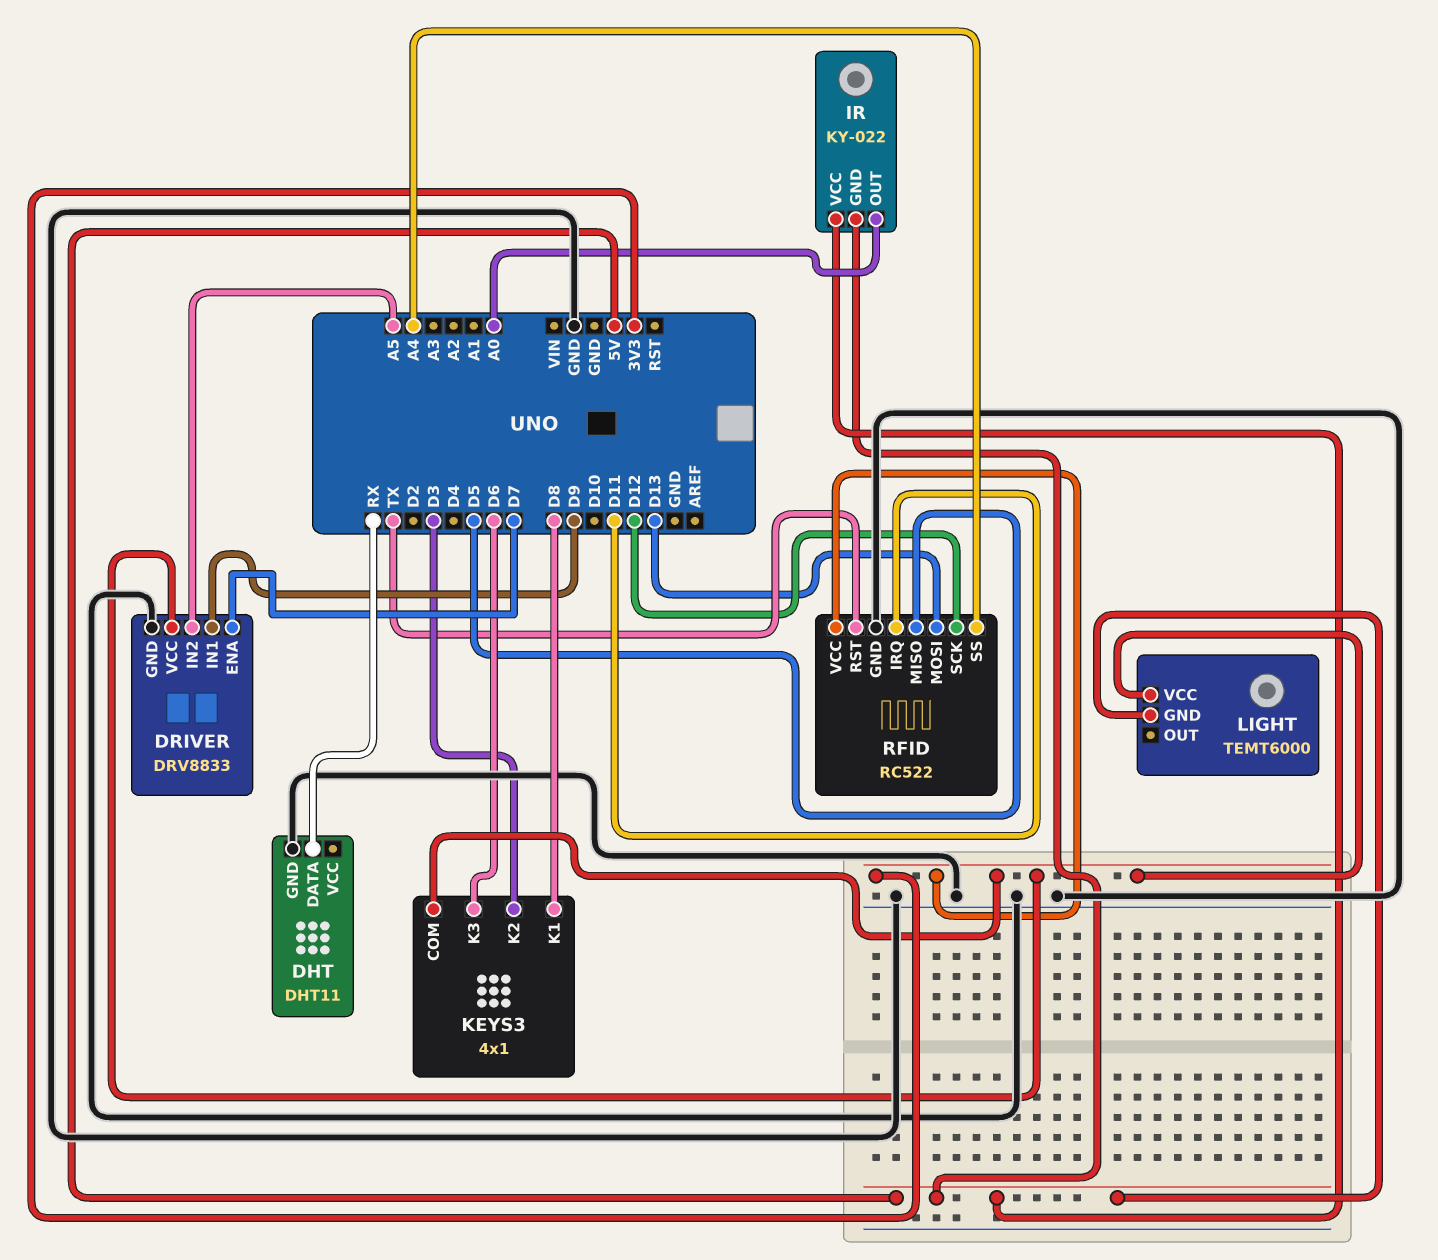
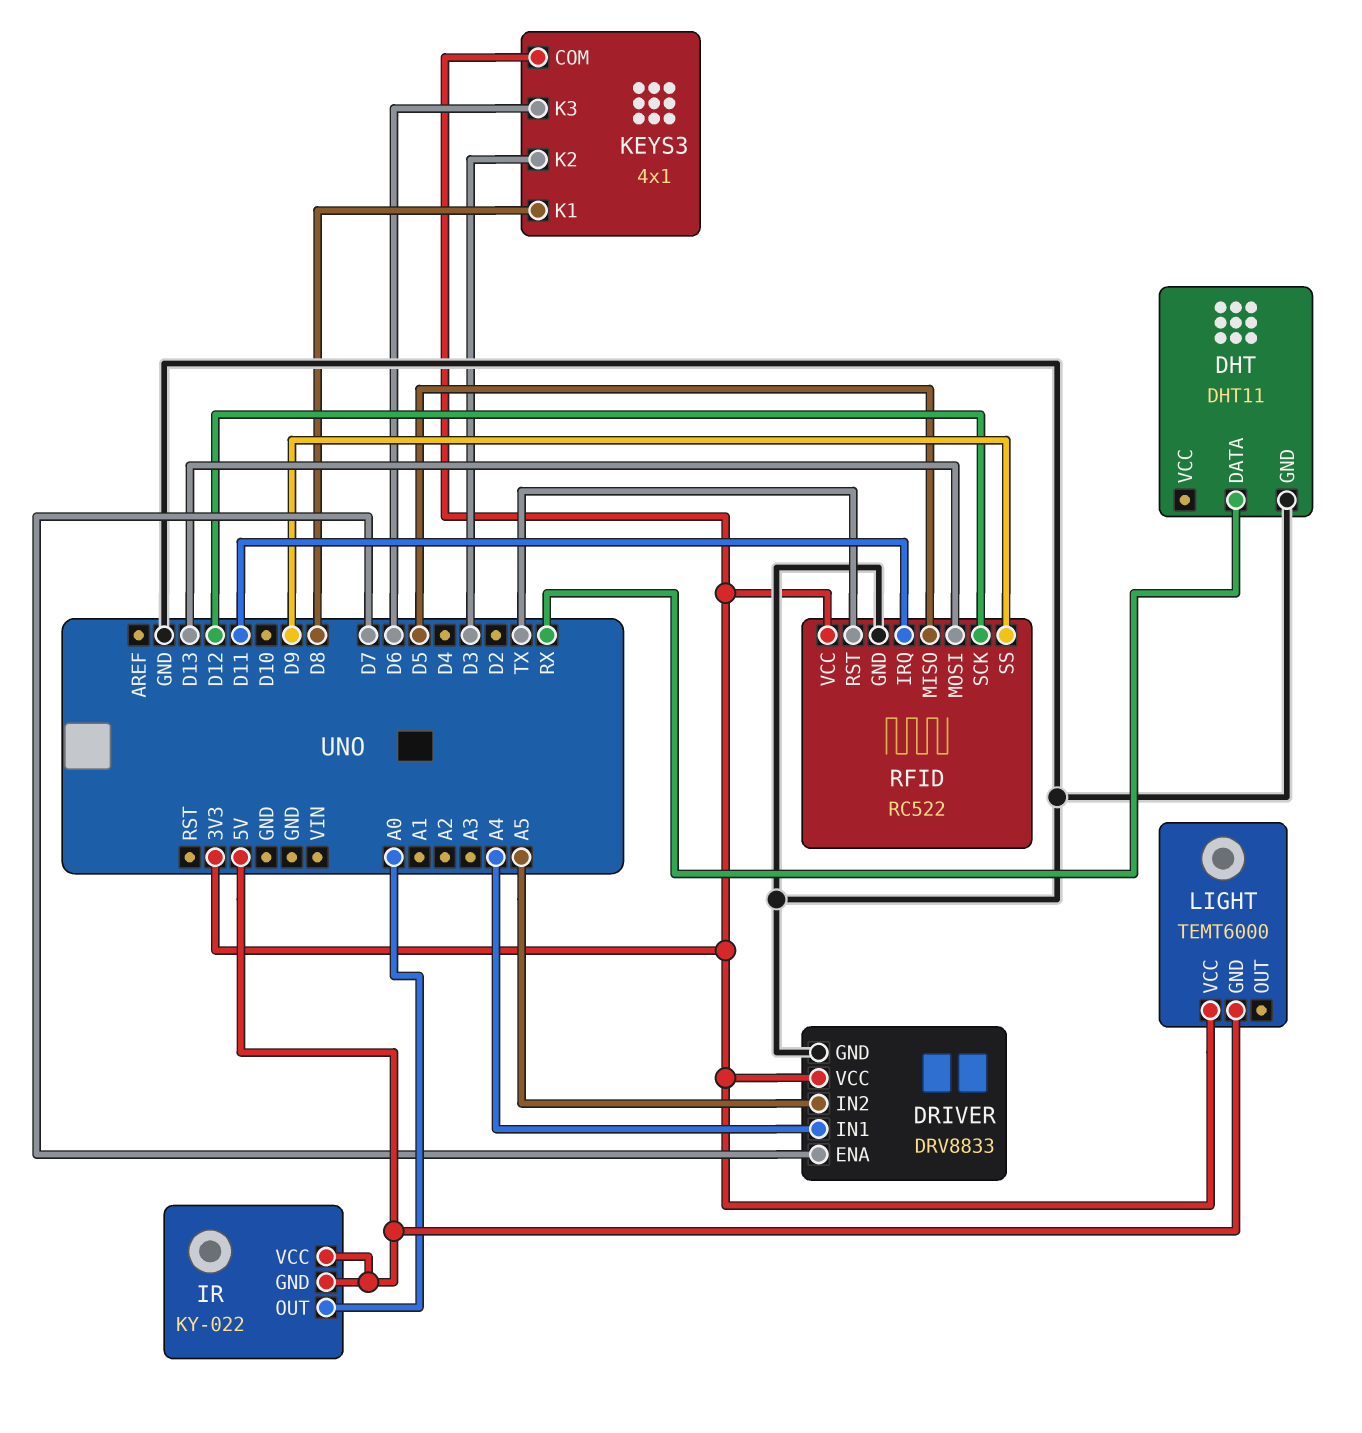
DRIVER pin IN1: D9 -> A4
RFID pin SS: A4 -> D9

